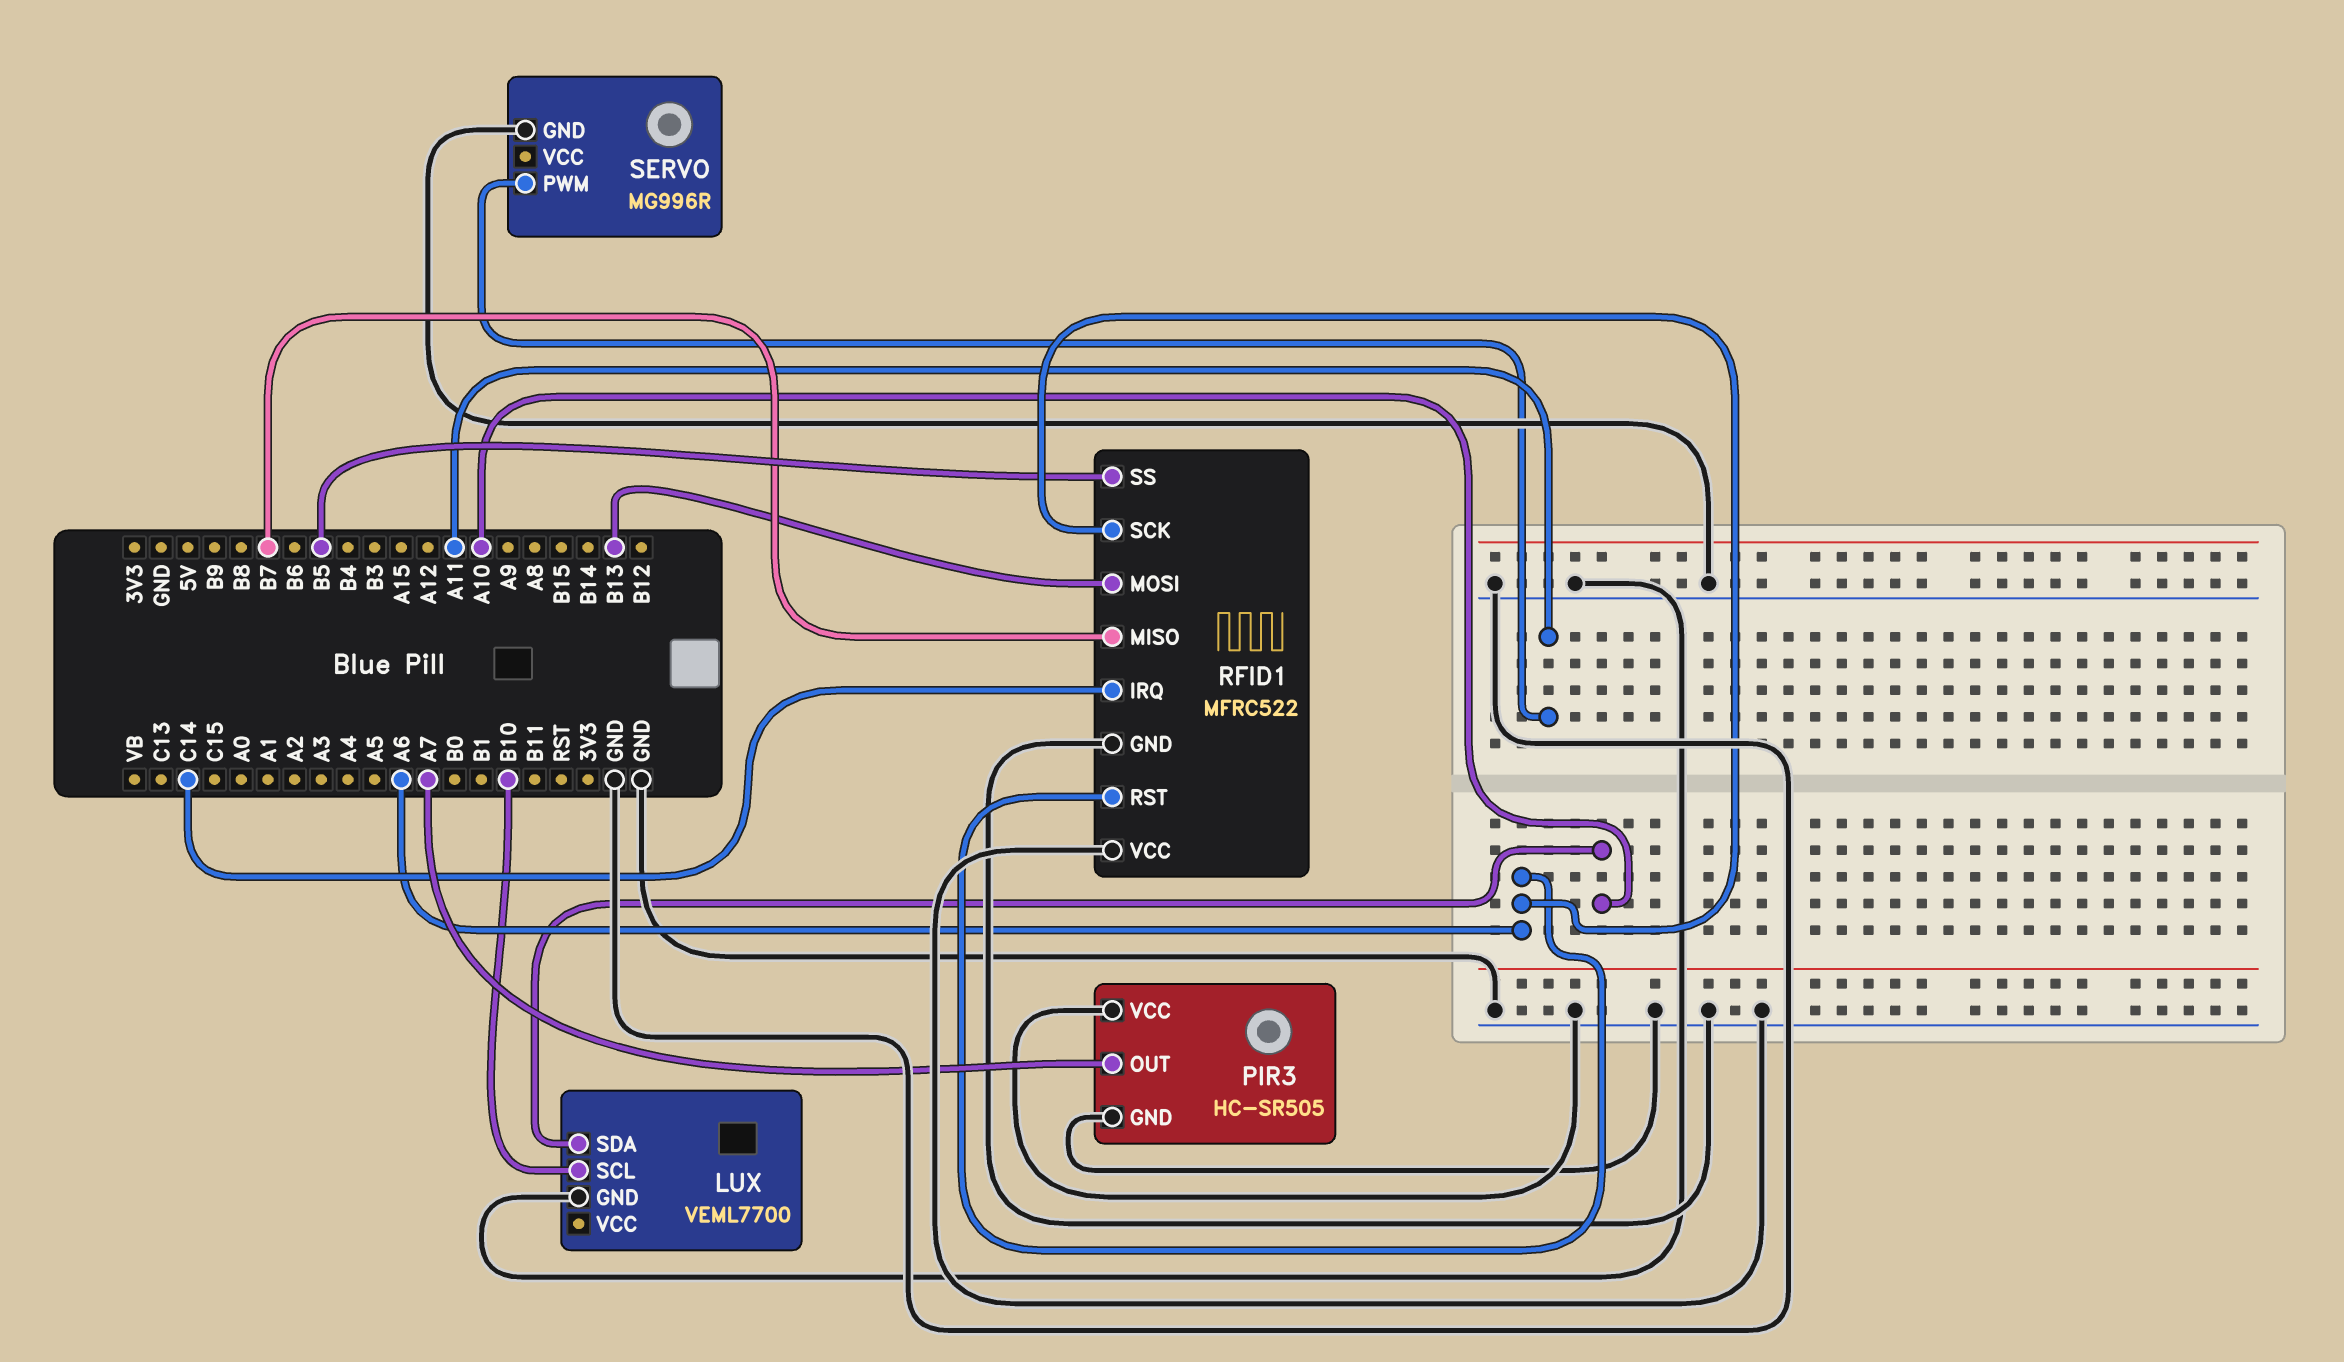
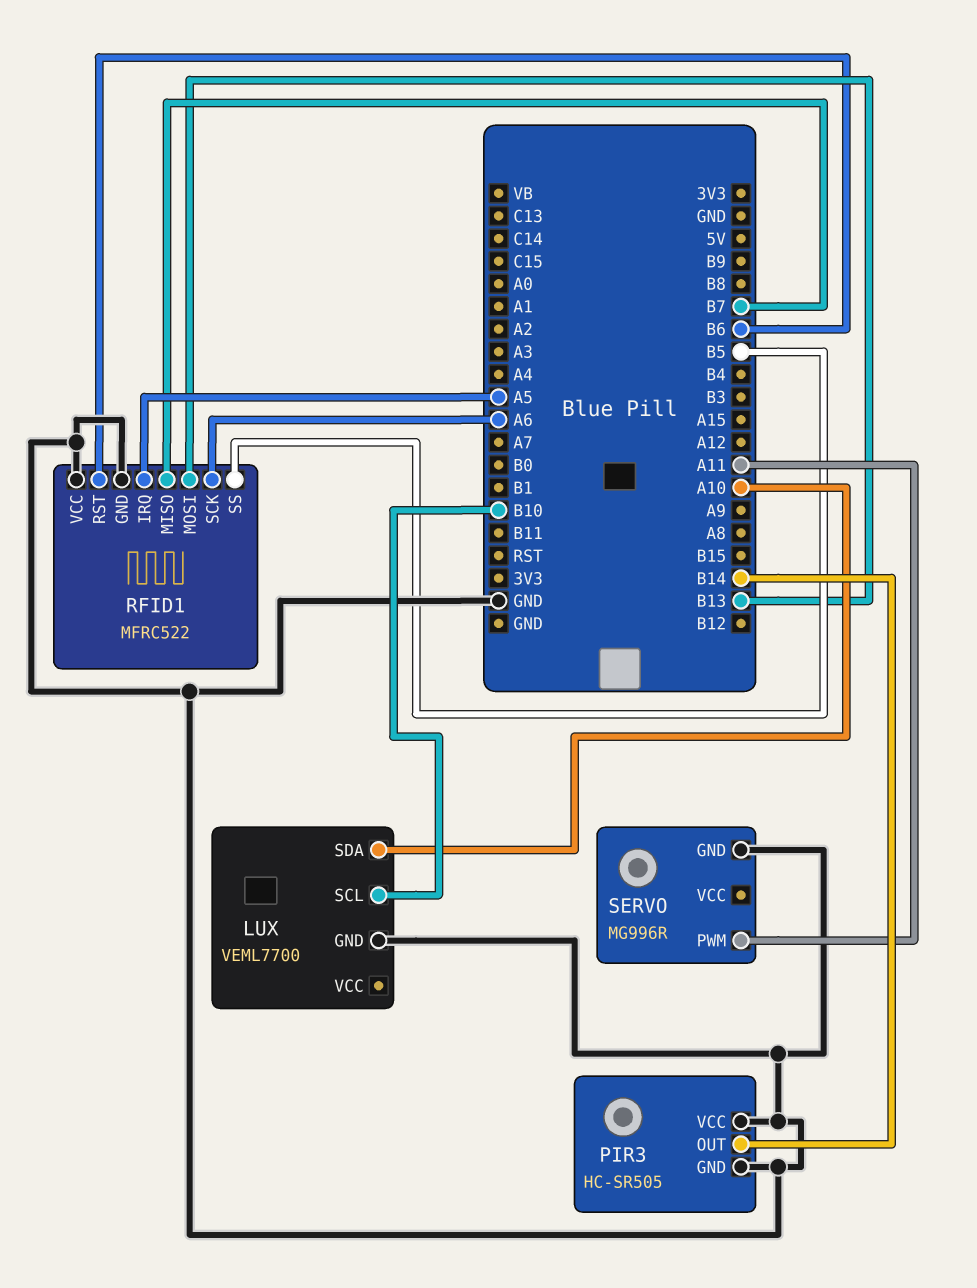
PIR3 pin OUT: A7 -> B14
RFID1 pin IRQ: C14 -> A5
RFID1 pin RST: A6 -> B6

